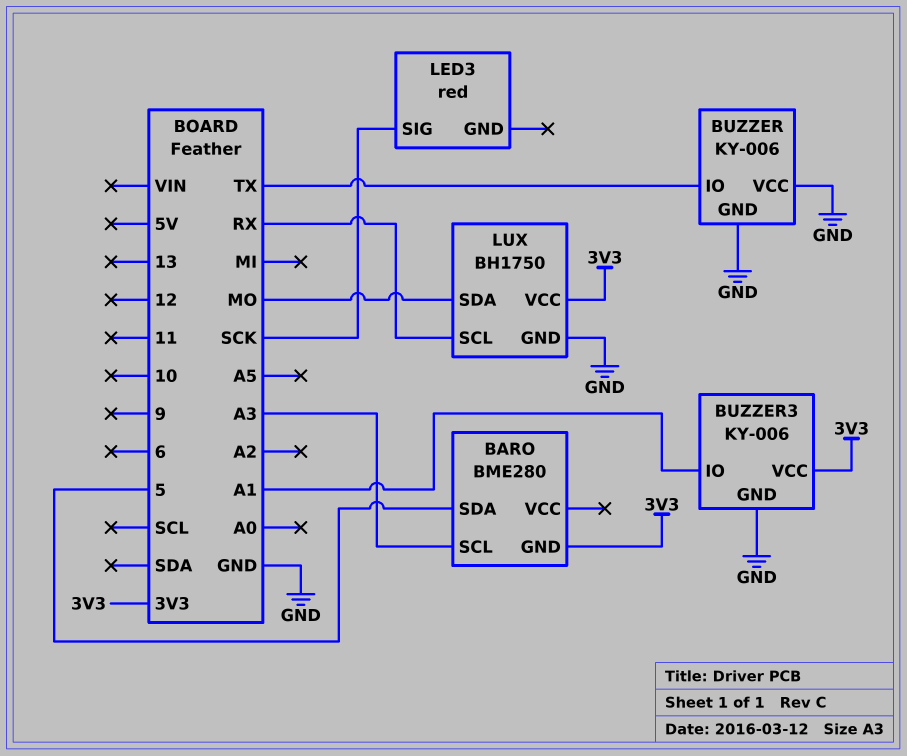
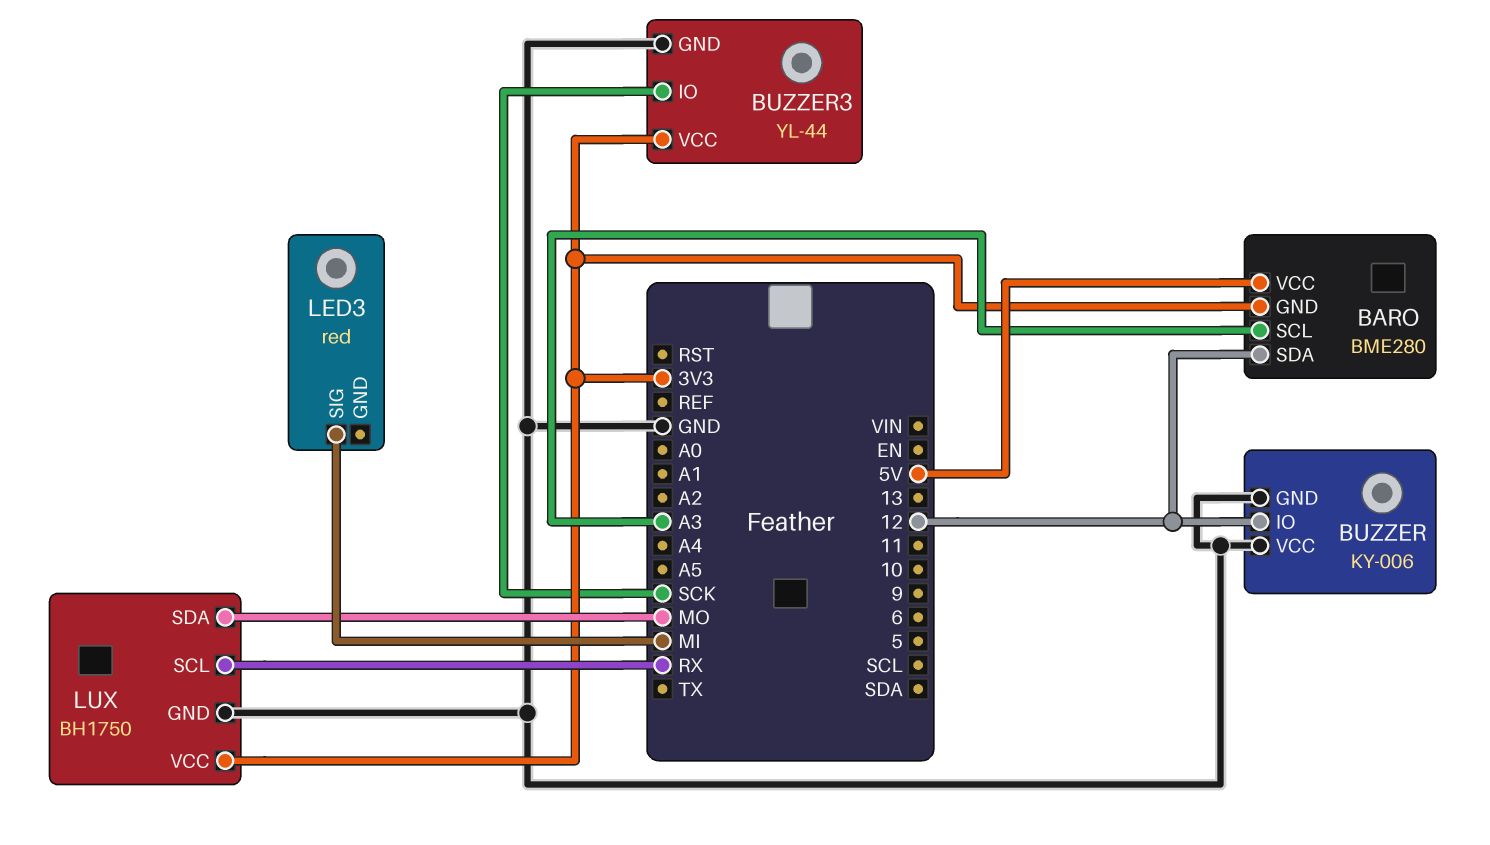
BARO pin SDA: 5 -> 12
BARO pin VCC: none -> 5V
BUZZER pin IO: TX -> 12
BUZZER3: KY-006 -> YL-44
BUZZER3 pin IO: A1 -> SCK
LED3 pin SIG: SCK -> MI

